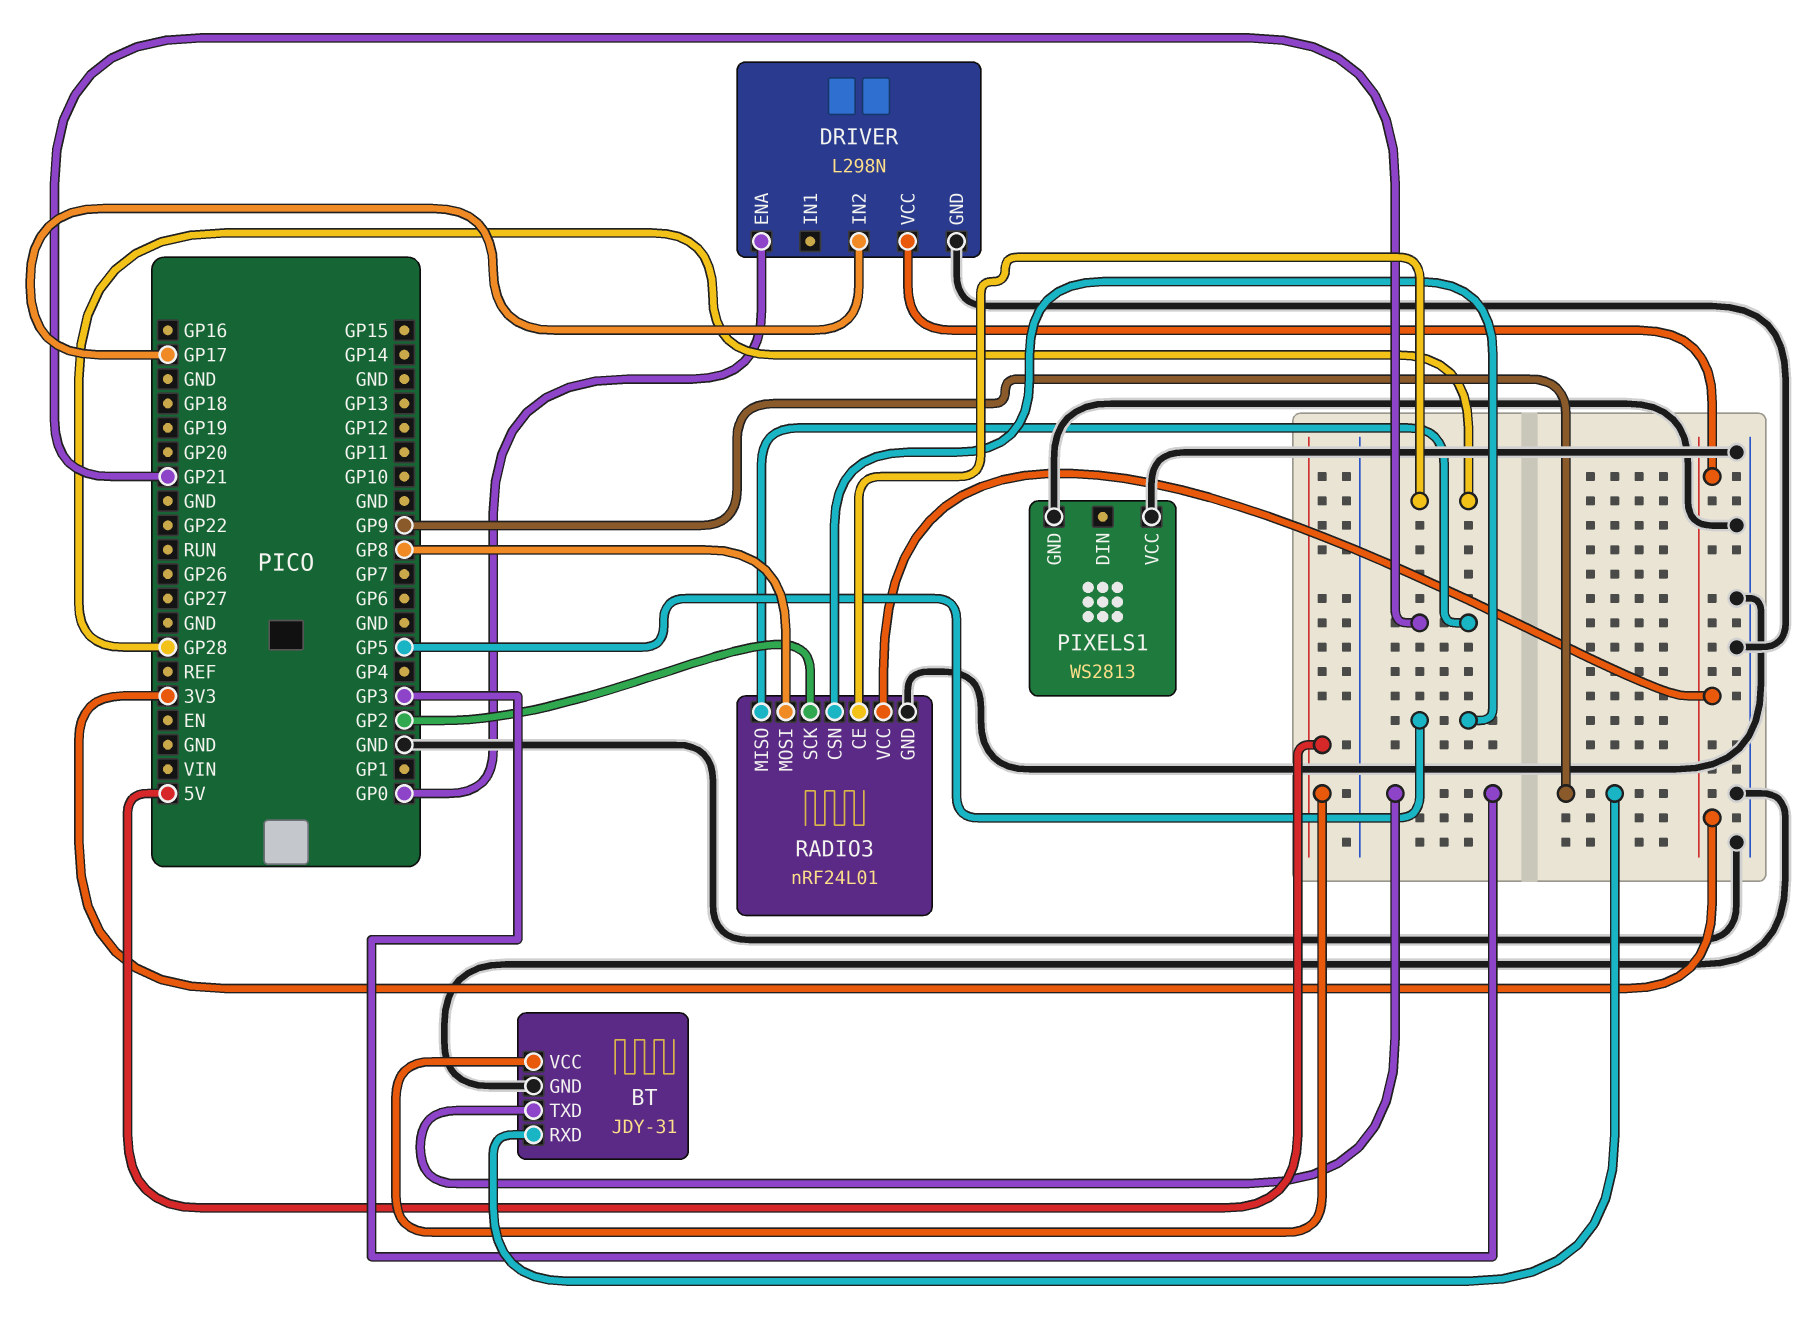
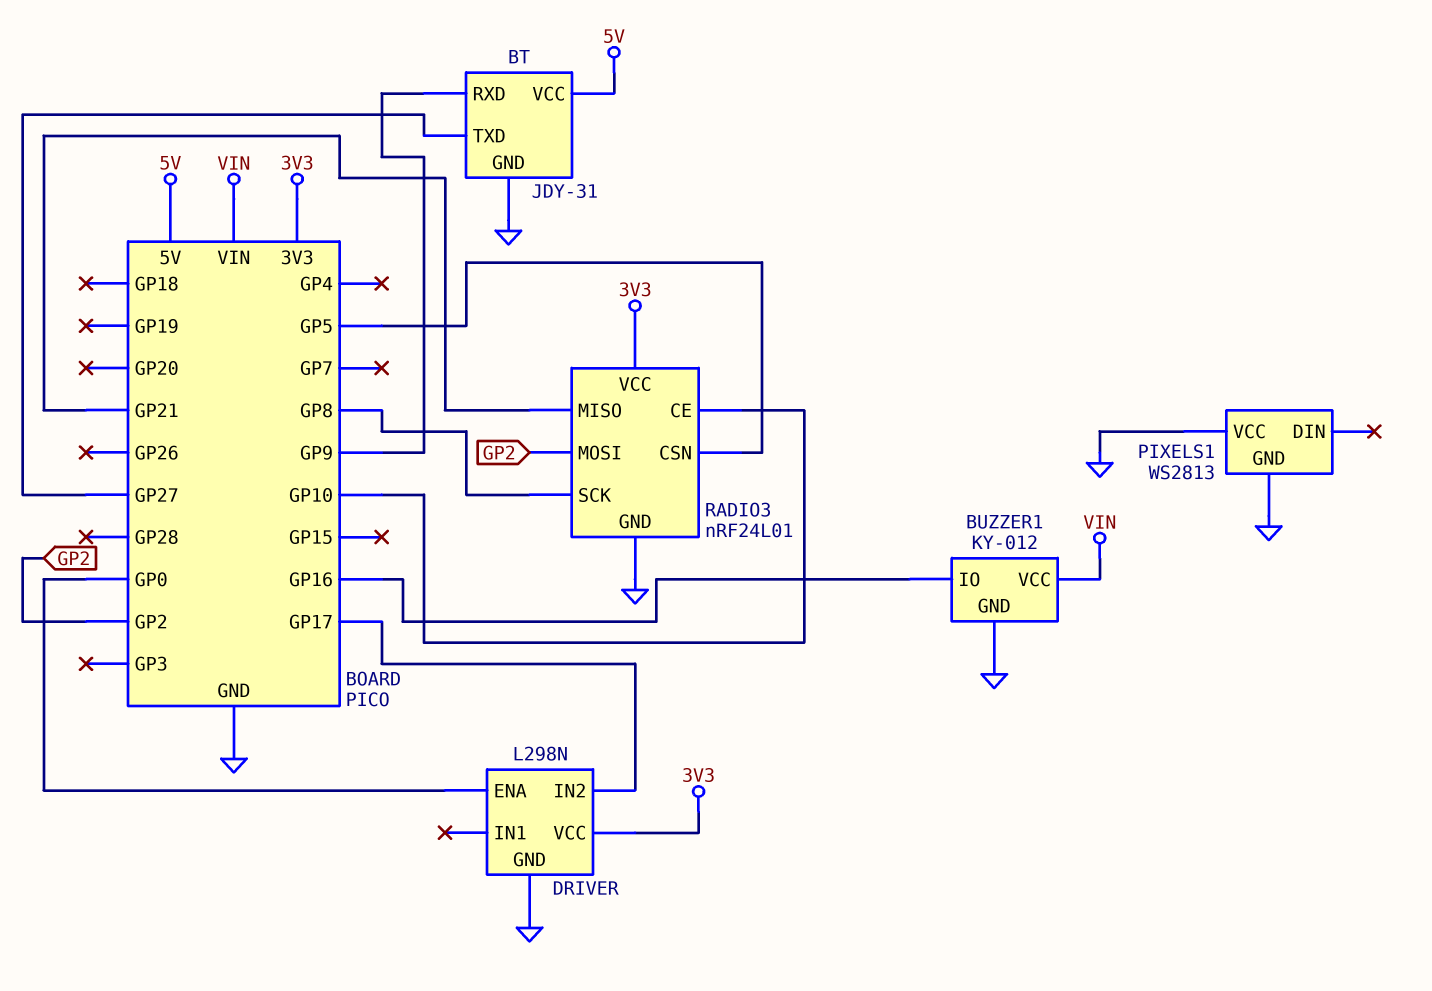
BT pin TXD: GP3 -> GP27
BUZZER1: none -> KY-012
BUZZER1 pin GND: none -> GND
BUZZER1 pin IO: none -> GP16
BUZZER1 pin VCC: none -> VIN
RADIO3 pin CE: GP28 -> GP10
RADIO3 pin MOSI: GP8 -> GP2
RADIO3 pin SCK: GP2 -> GP8

